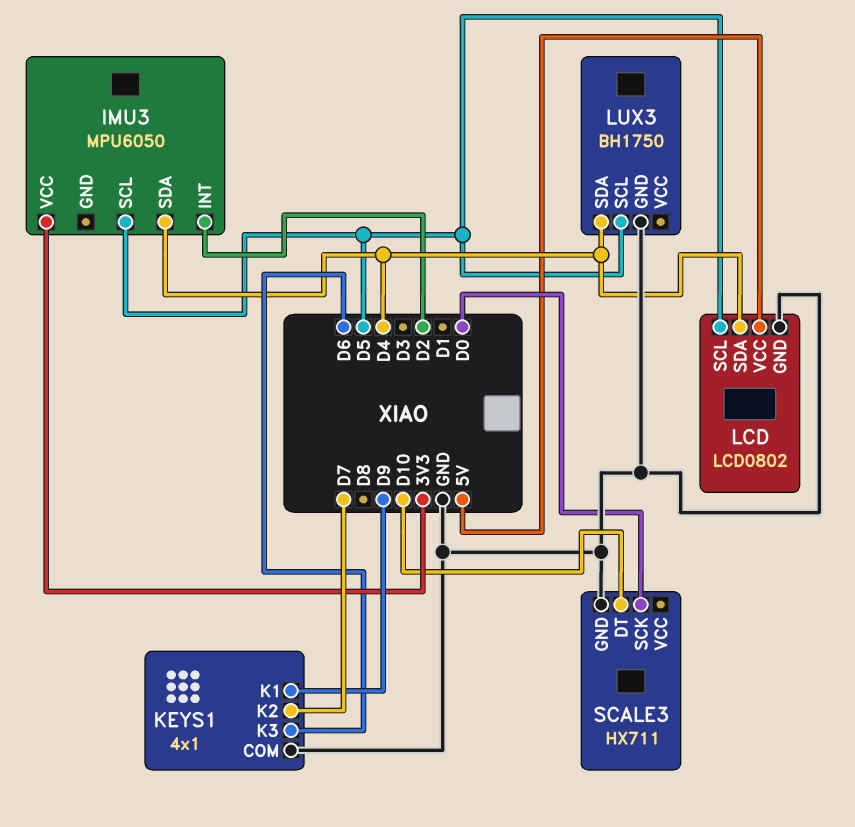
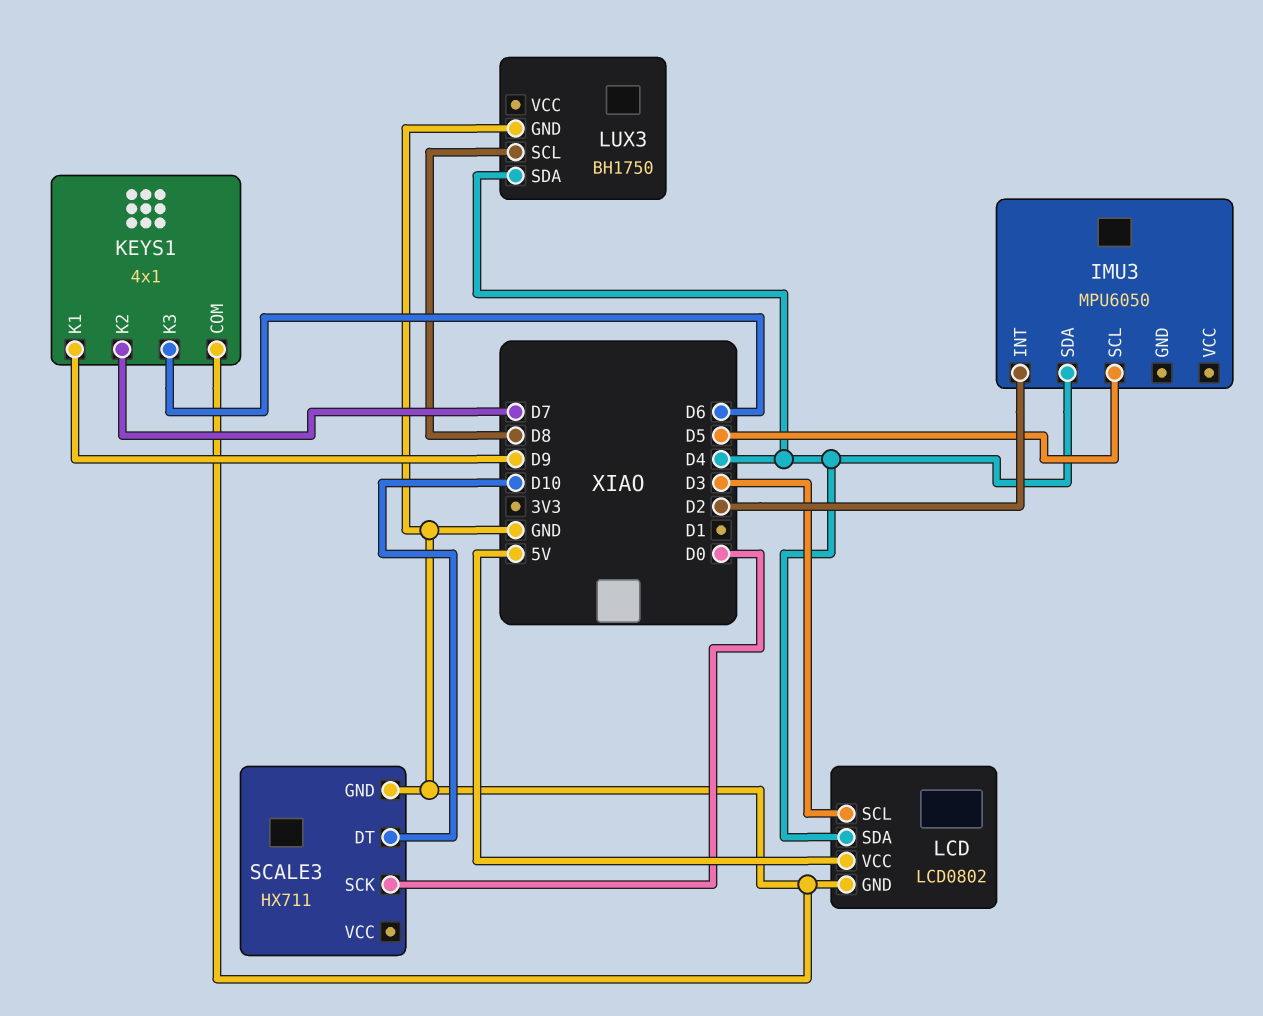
IMU3 pin VCC: 3V3 -> none
LCD pin SCL: D5 -> D3
LUX3 pin SCL: D5 -> D8

